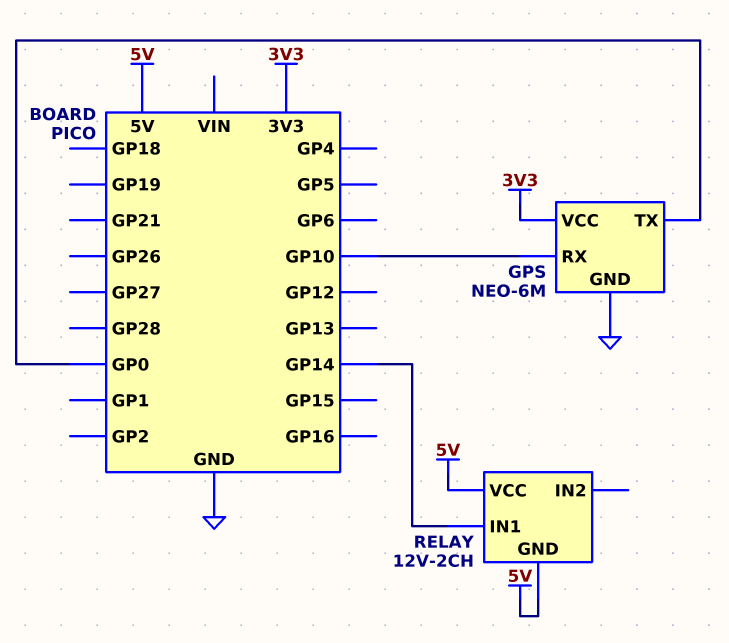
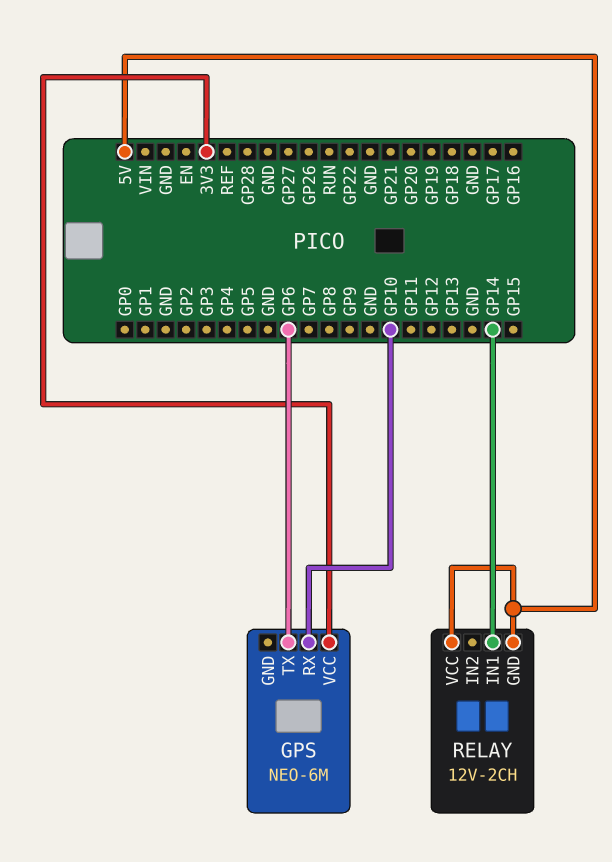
GPS pin GND: GND -> none
GPS pin TX: GP0 -> GP6

